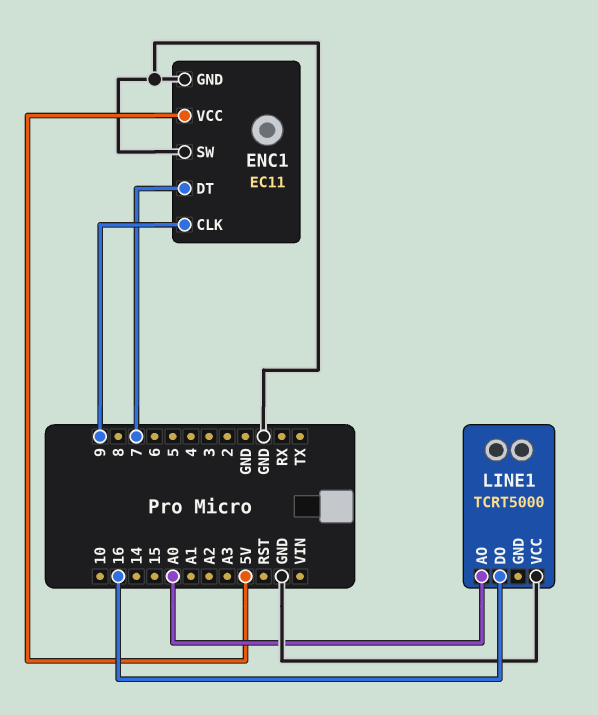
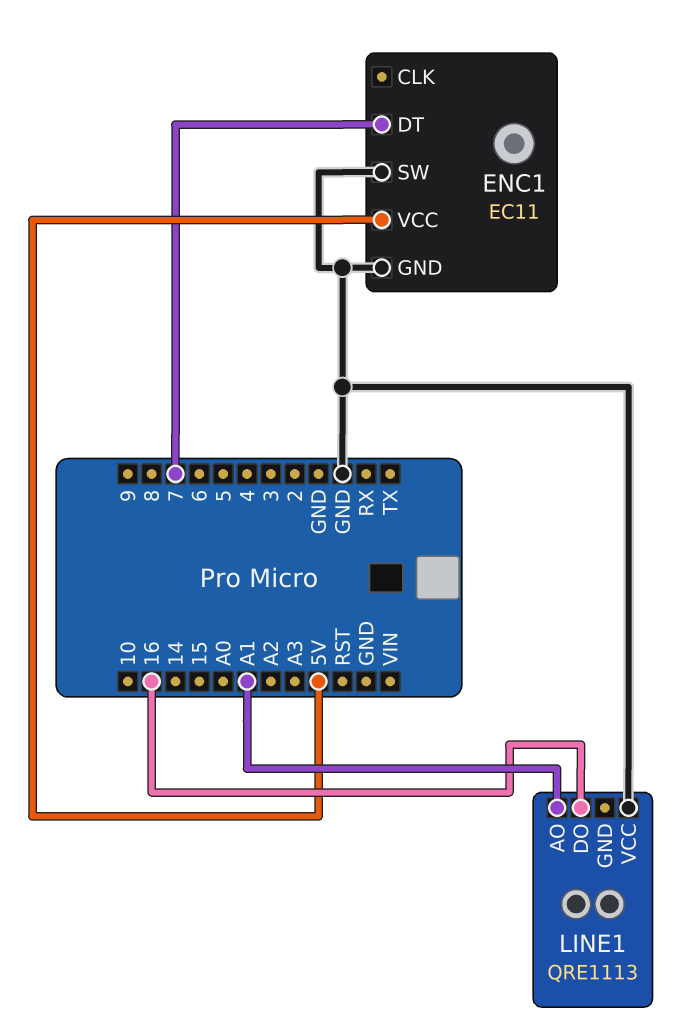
ENC1 pin CLK: 9 -> none
LINE1: TCRT5000 -> QRE1113
LINE1 pin AO: A0 -> A1

